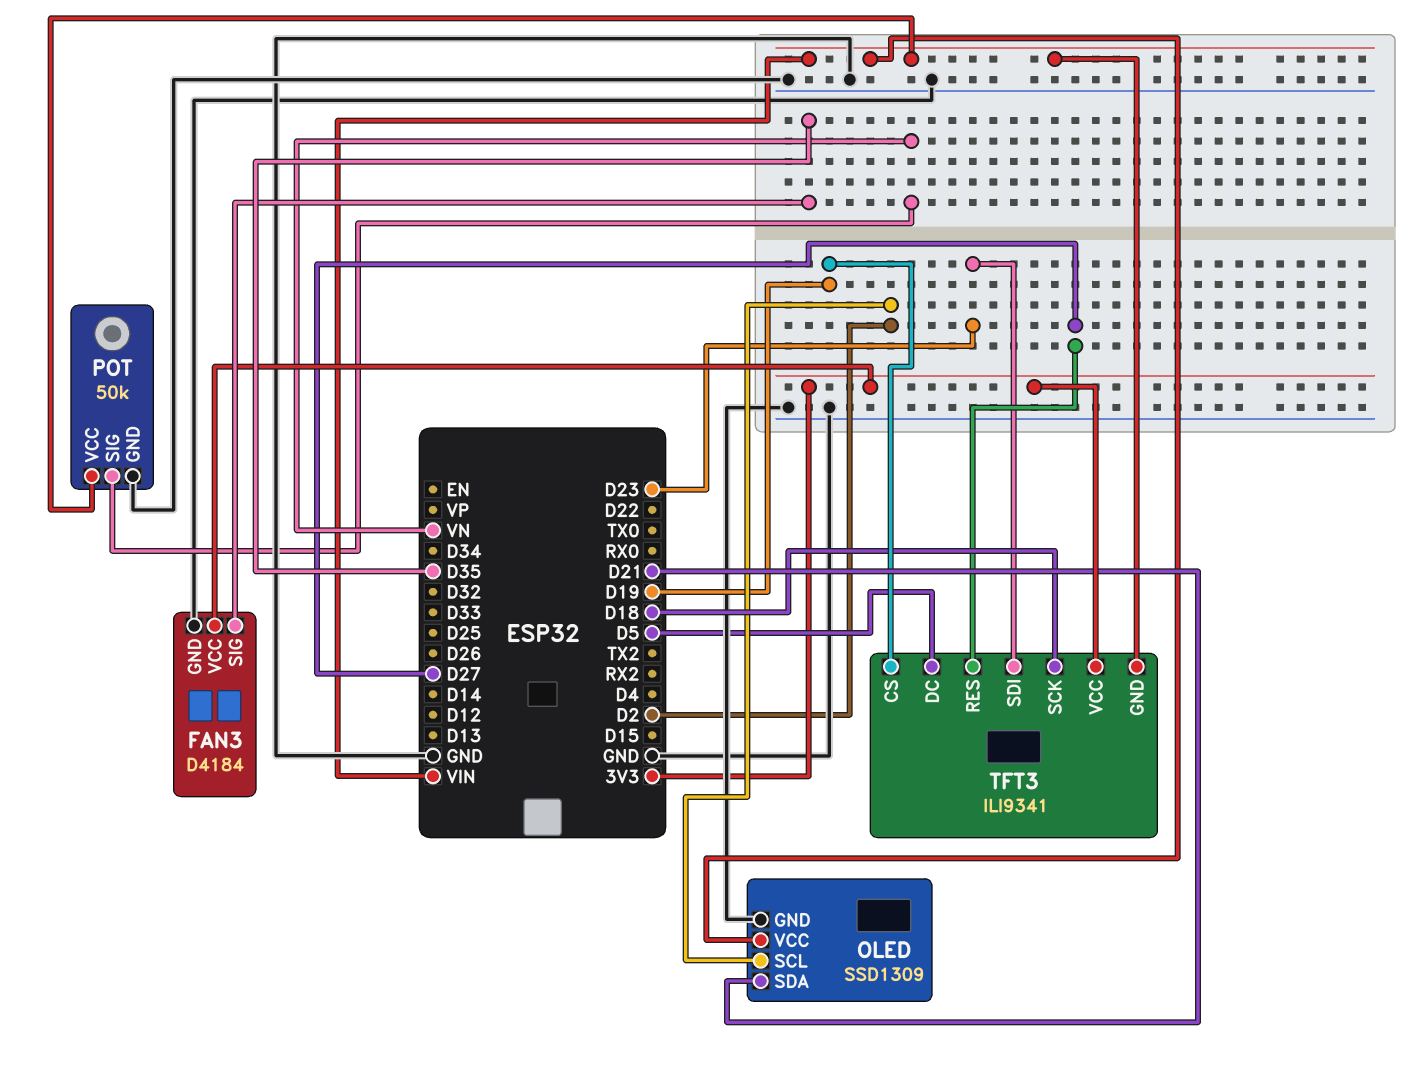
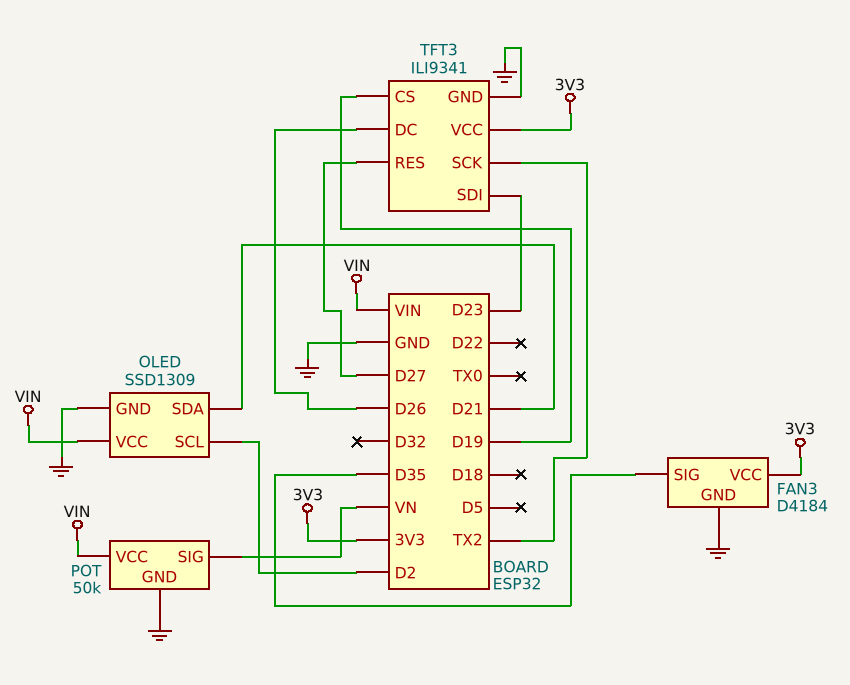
TFT3 pin DC: D5 -> D26
TFT3 pin GND: VIN -> GND
TFT3 pin SCK: D18 -> TX2

